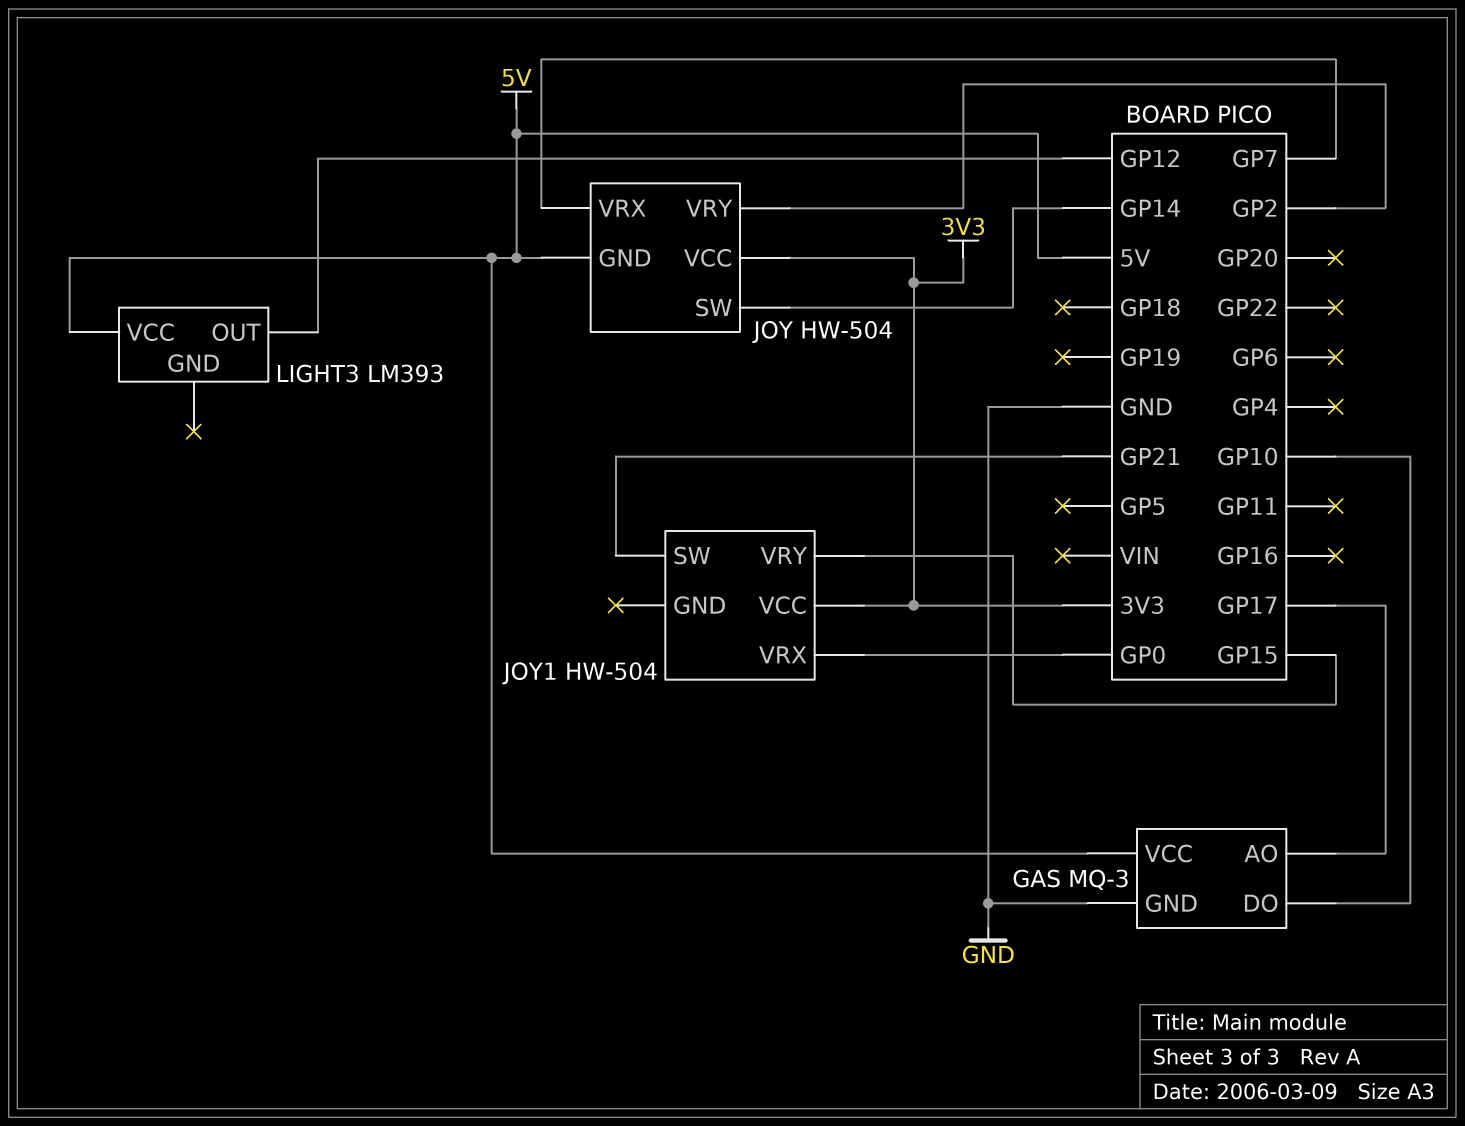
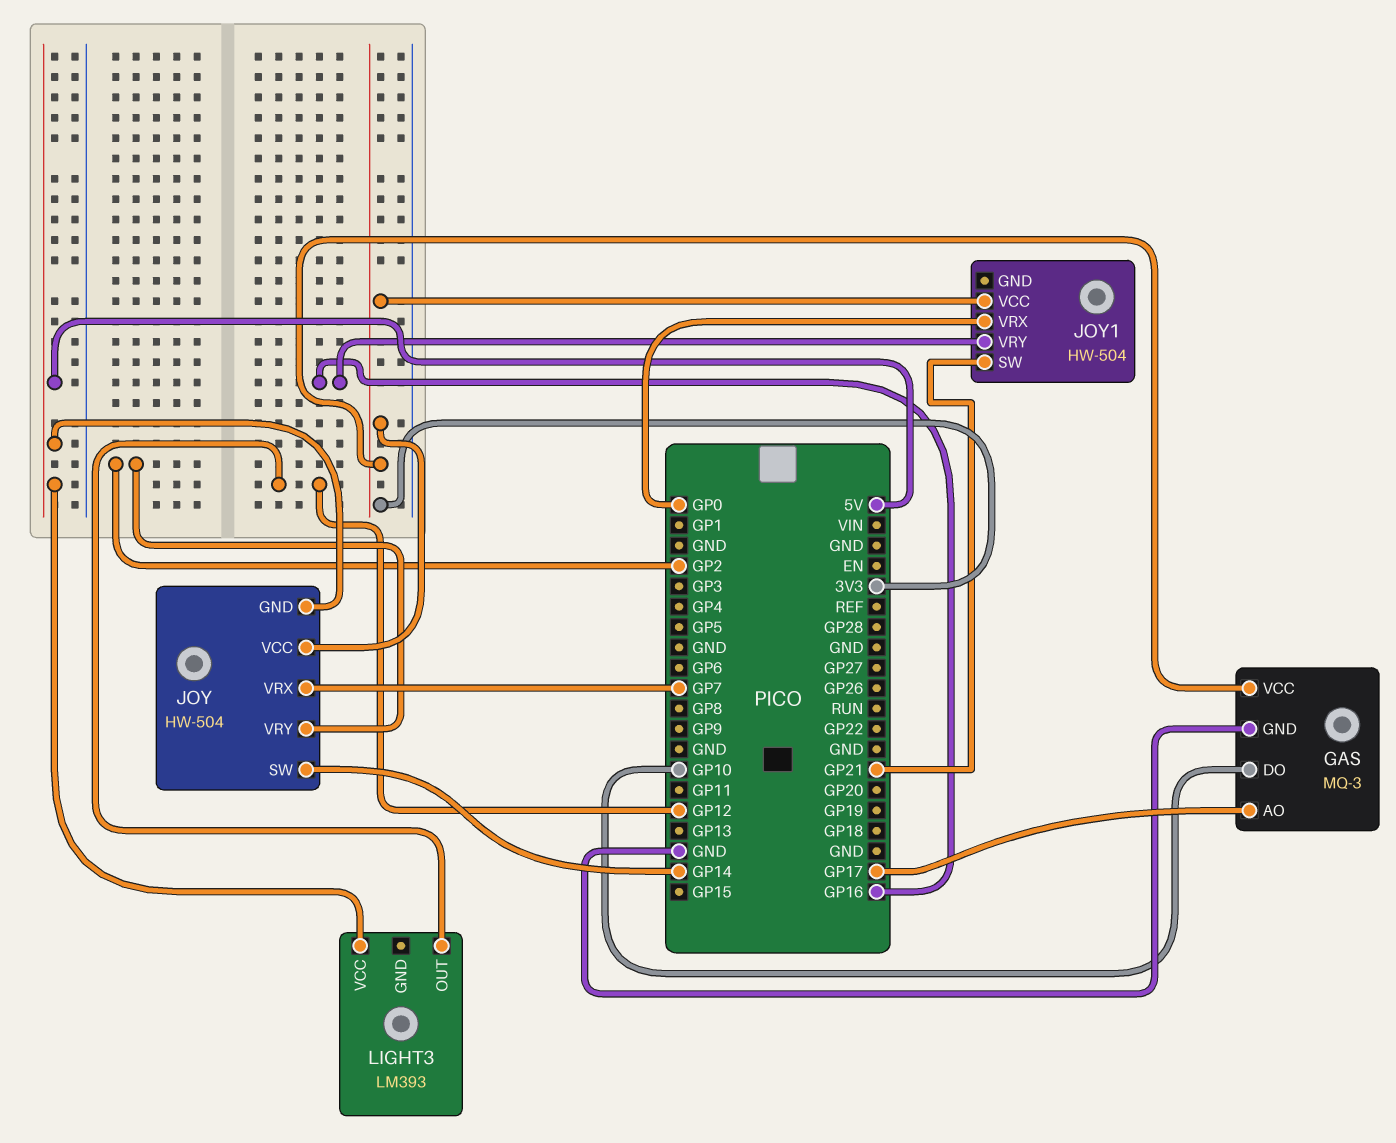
GAS pin VCC: 5V -> 3V3
JOY1 pin VRY: GP15 -> GP16

